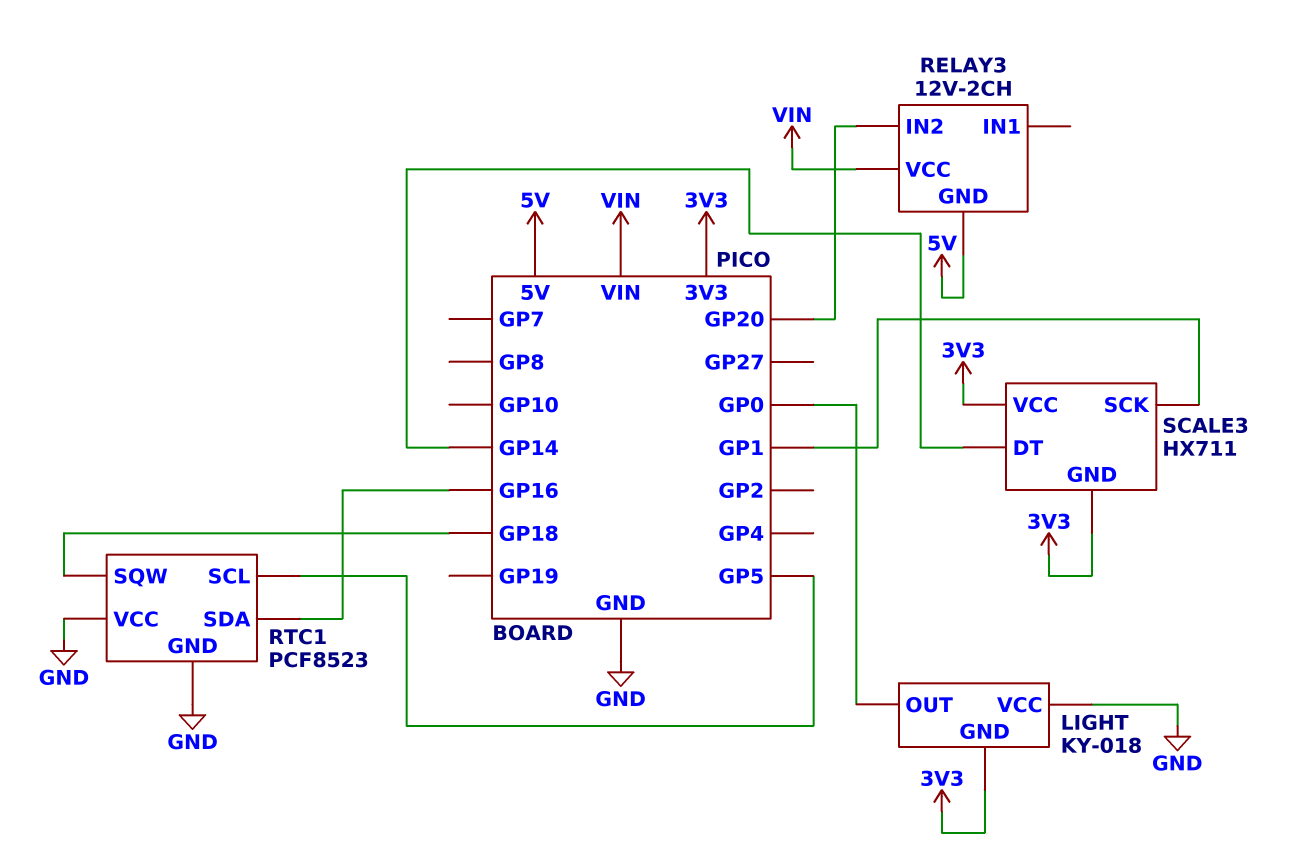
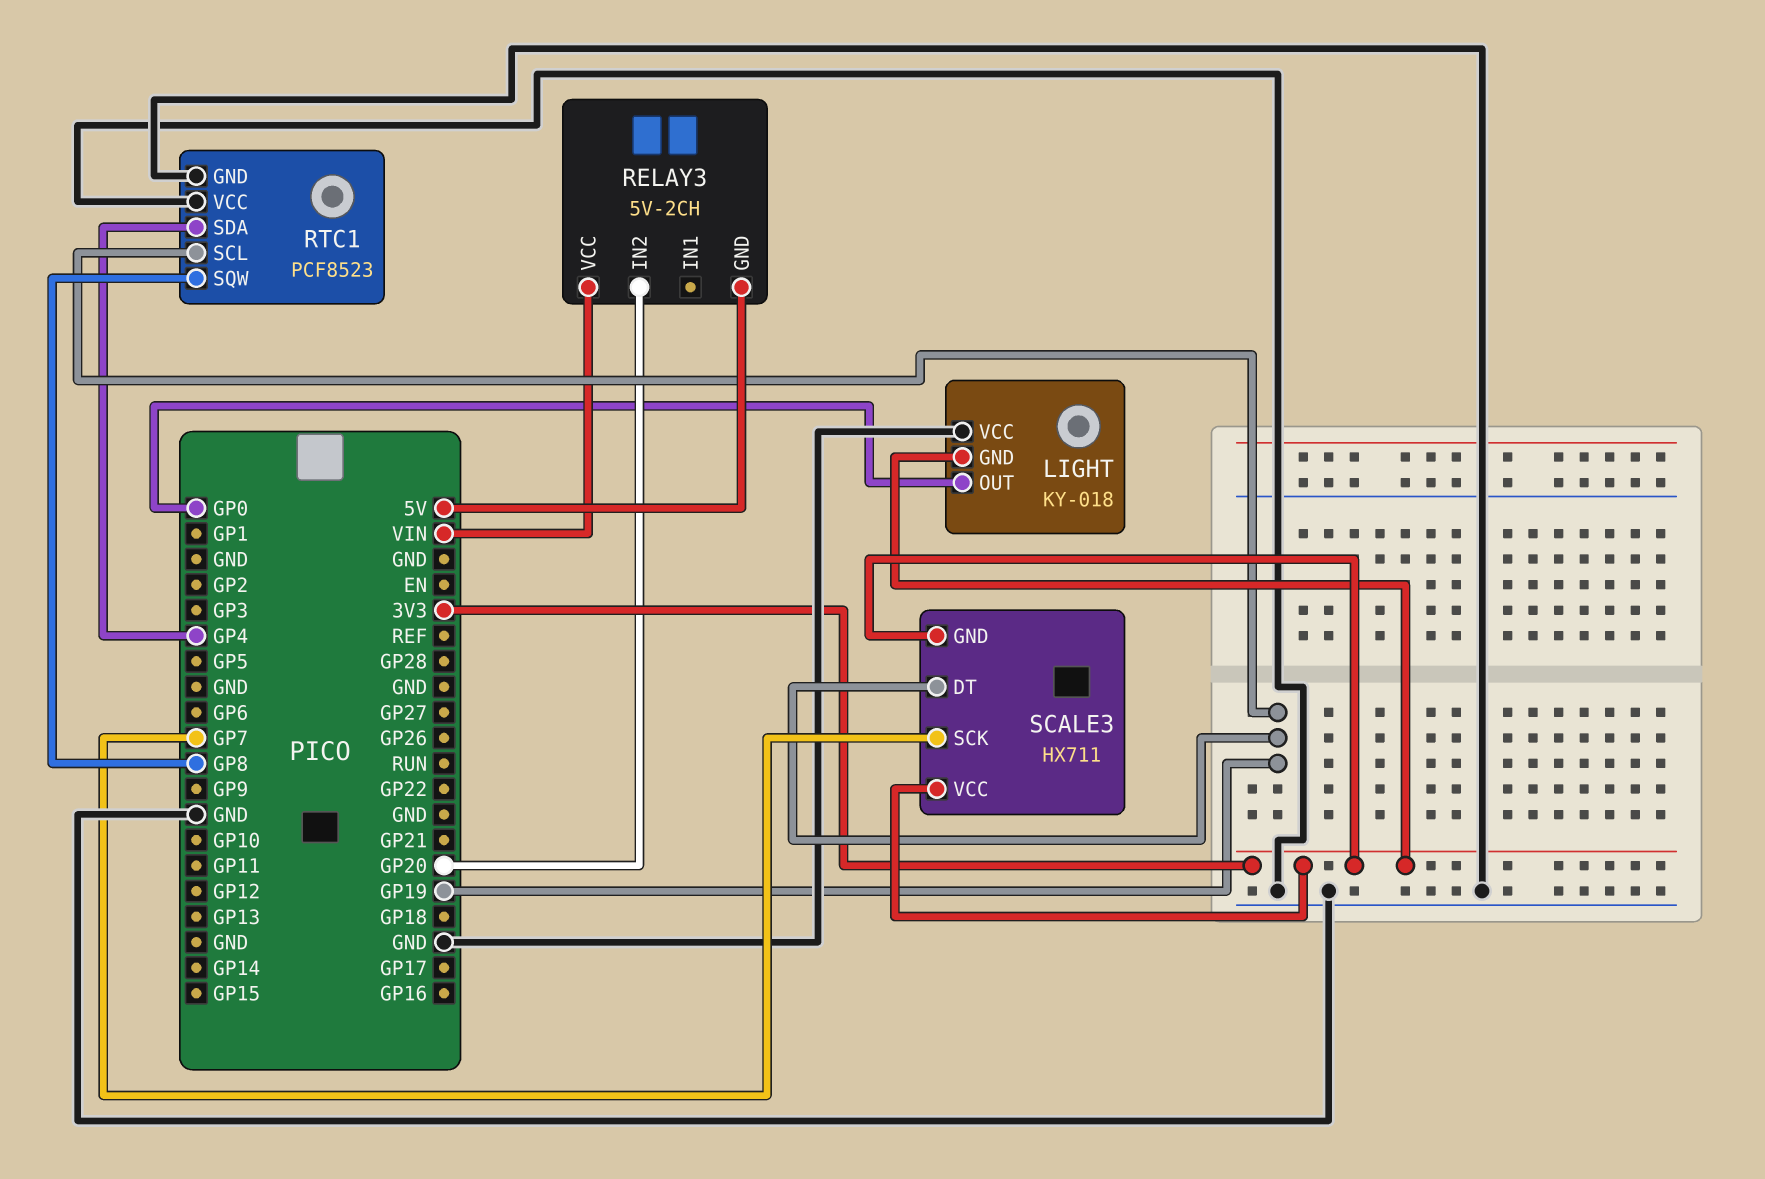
RELAY3: 12V-2CH -> 5V-2CH
RTC1 pin SCL: GP5 -> GP19
RTC1 pin SDA: GP16 -> GP4
RTC1 pin SQW: GP18 -> GP8
SCALE3 pin DT: GP14 -> GP19
SCALE3 pin SCK: GP1 -> GP7

